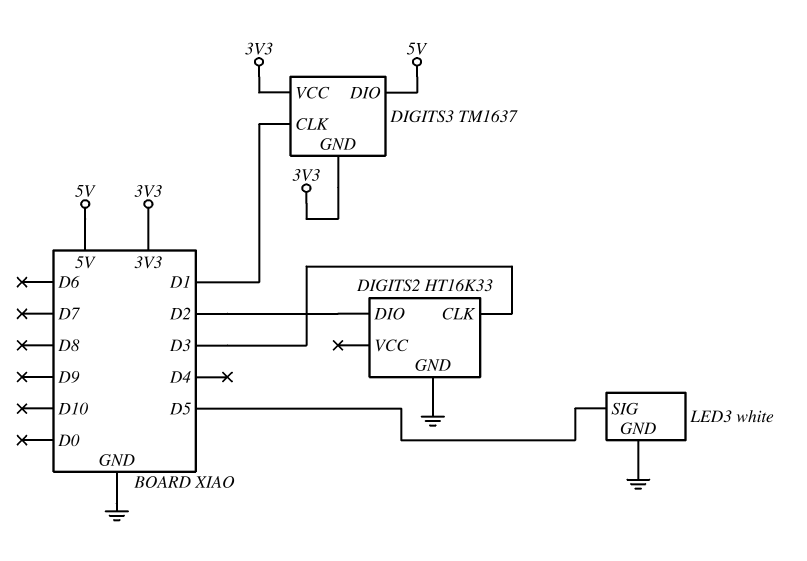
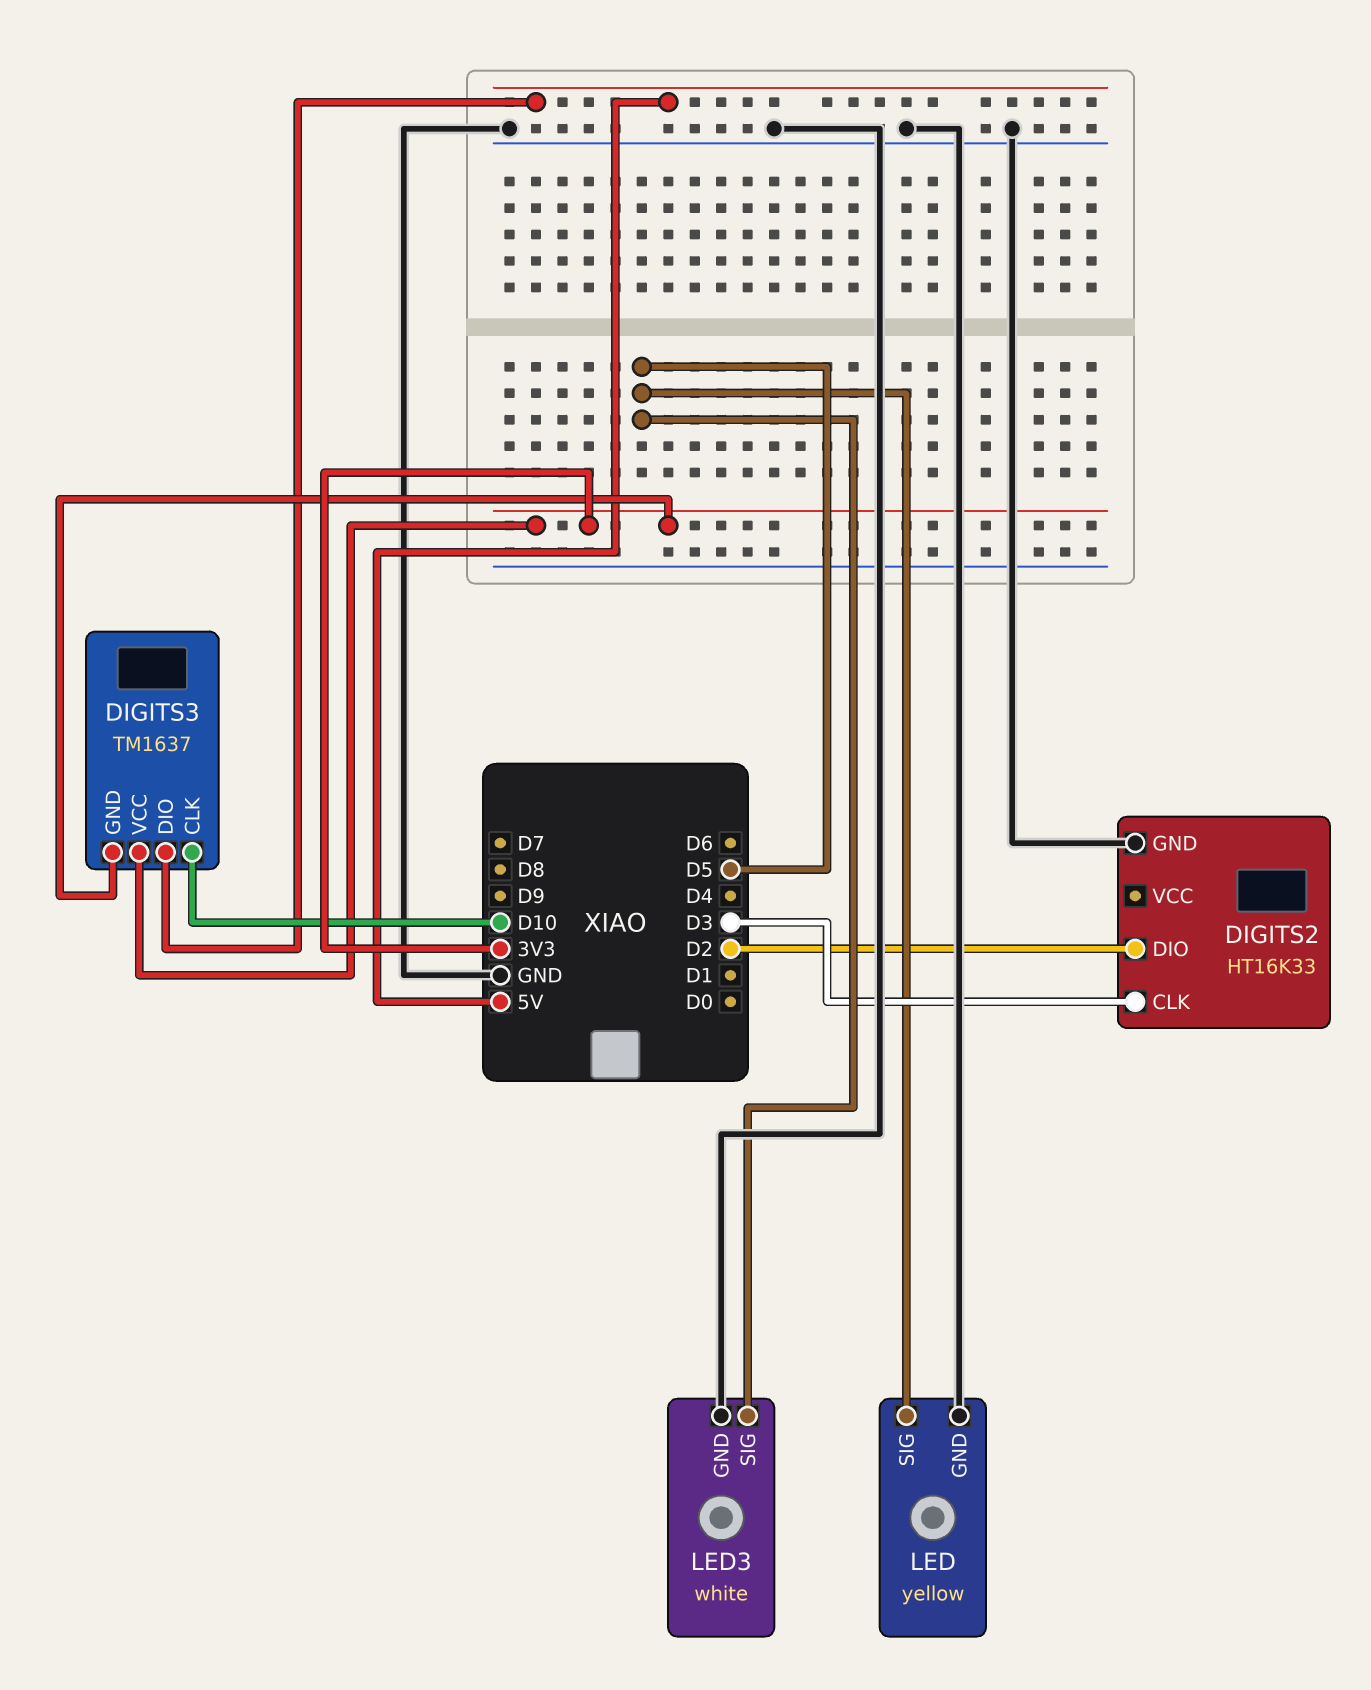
DIGITS3 pin CLK: D1 -> D10
LED: none -> yellow
LED pin GND: none -> GND
LED pin SIG: none -> D5

